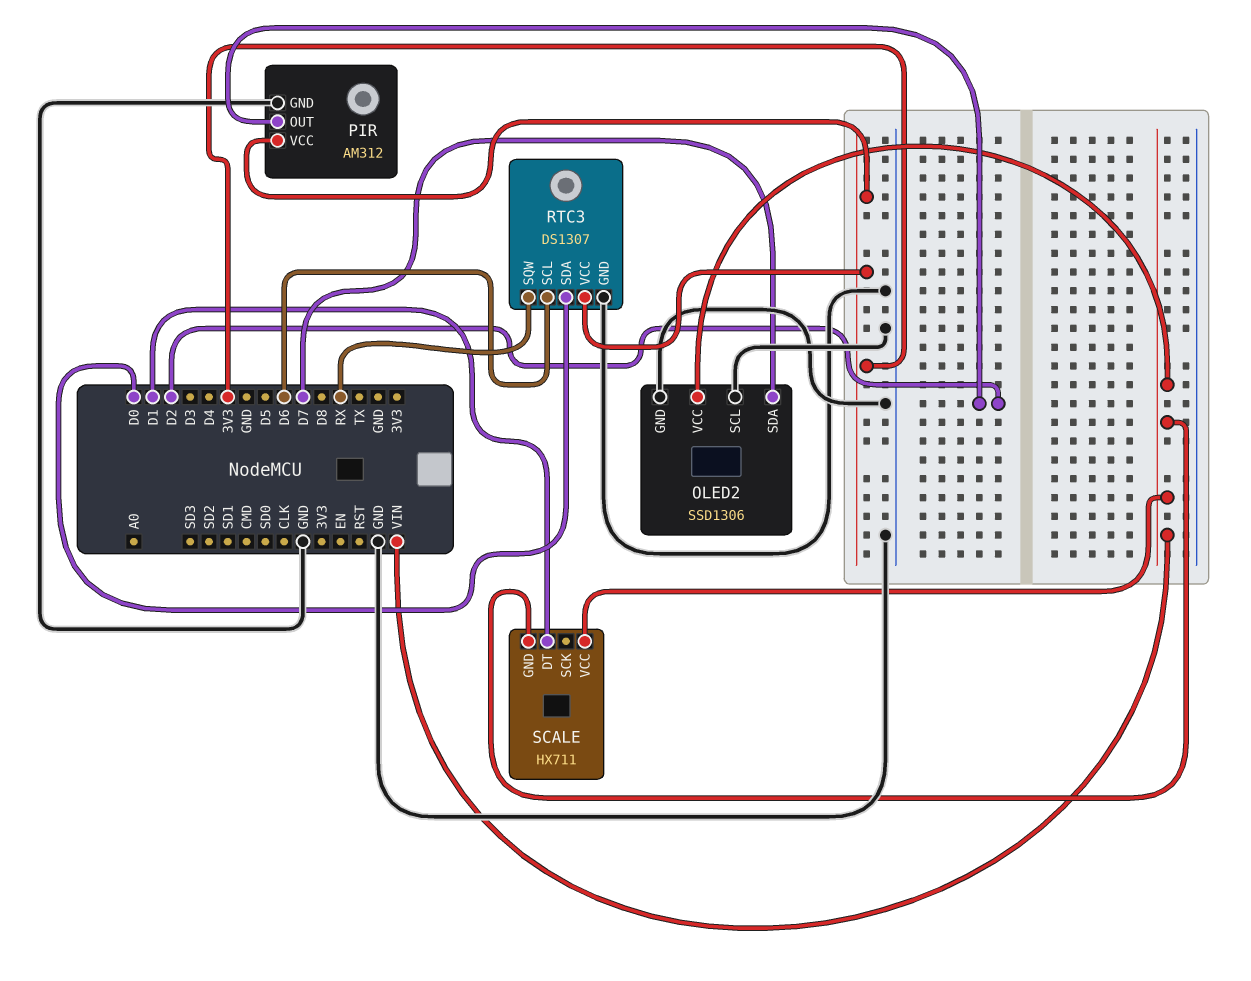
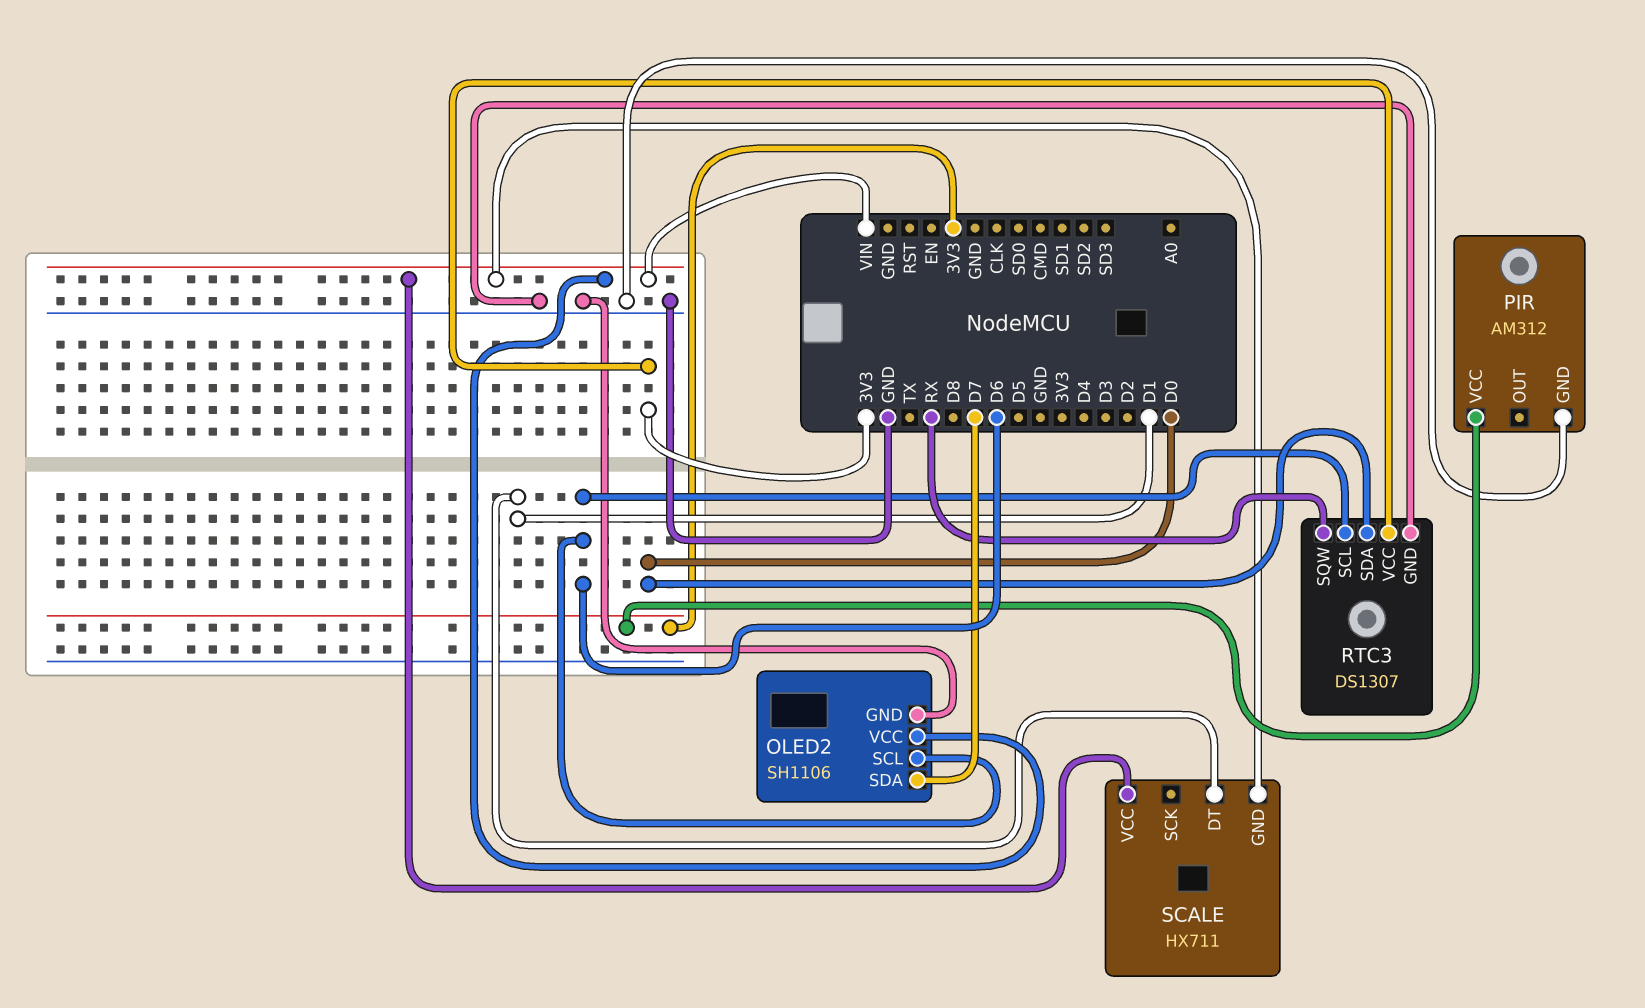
OLED2: SSD1306 -> SH1106
OLED2 pin SCL: GND -> D6
PIR pin OUT: D2 -> none

